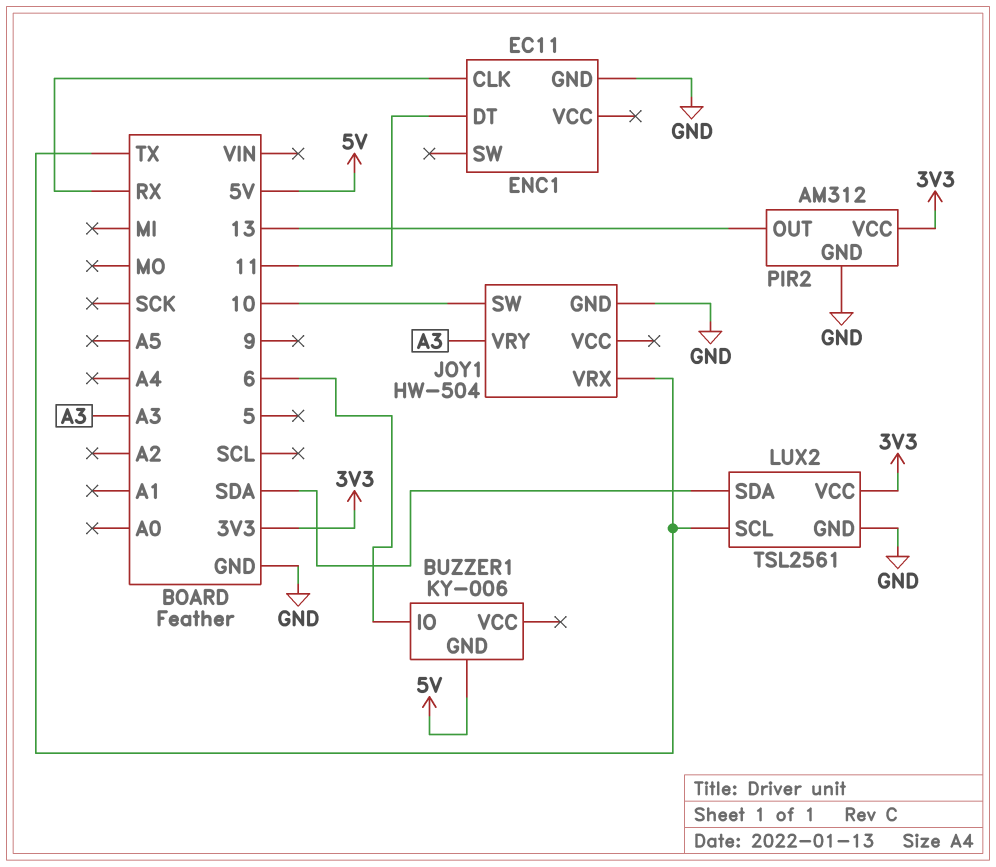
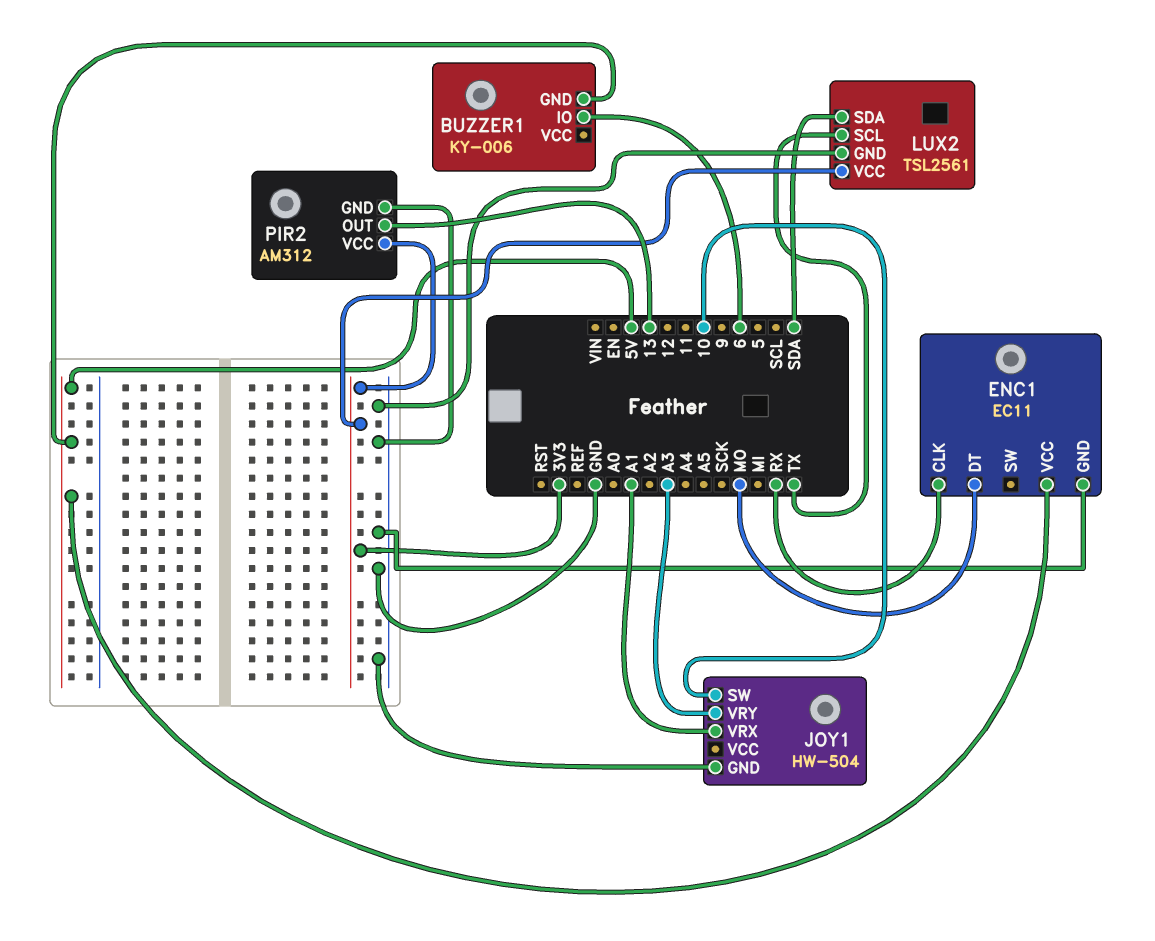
ENC1 pin DT: 11 -> MO
ENC1 pin VCC: none -> 5V
JOY1 pin VRX: TX -> A1

